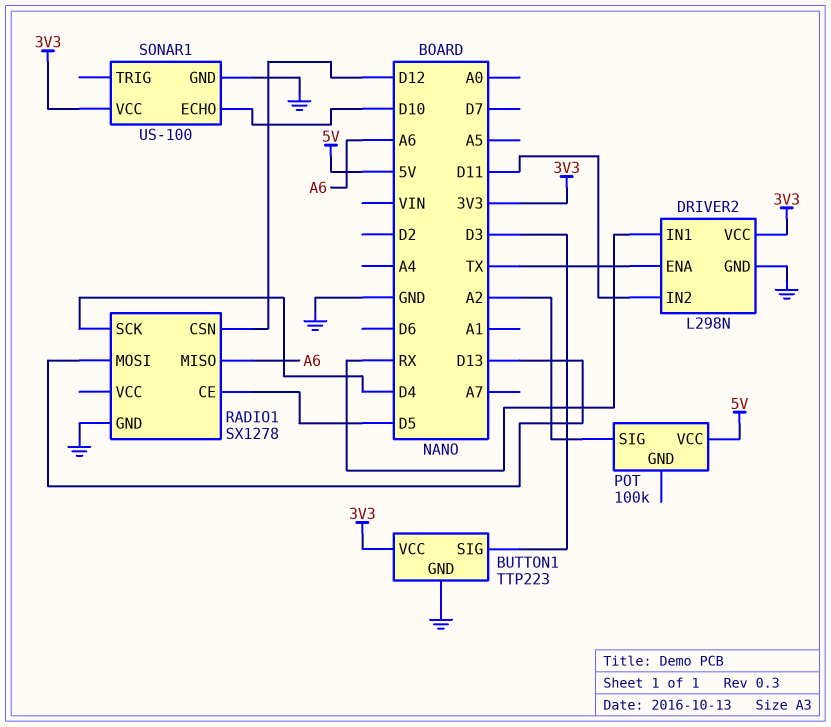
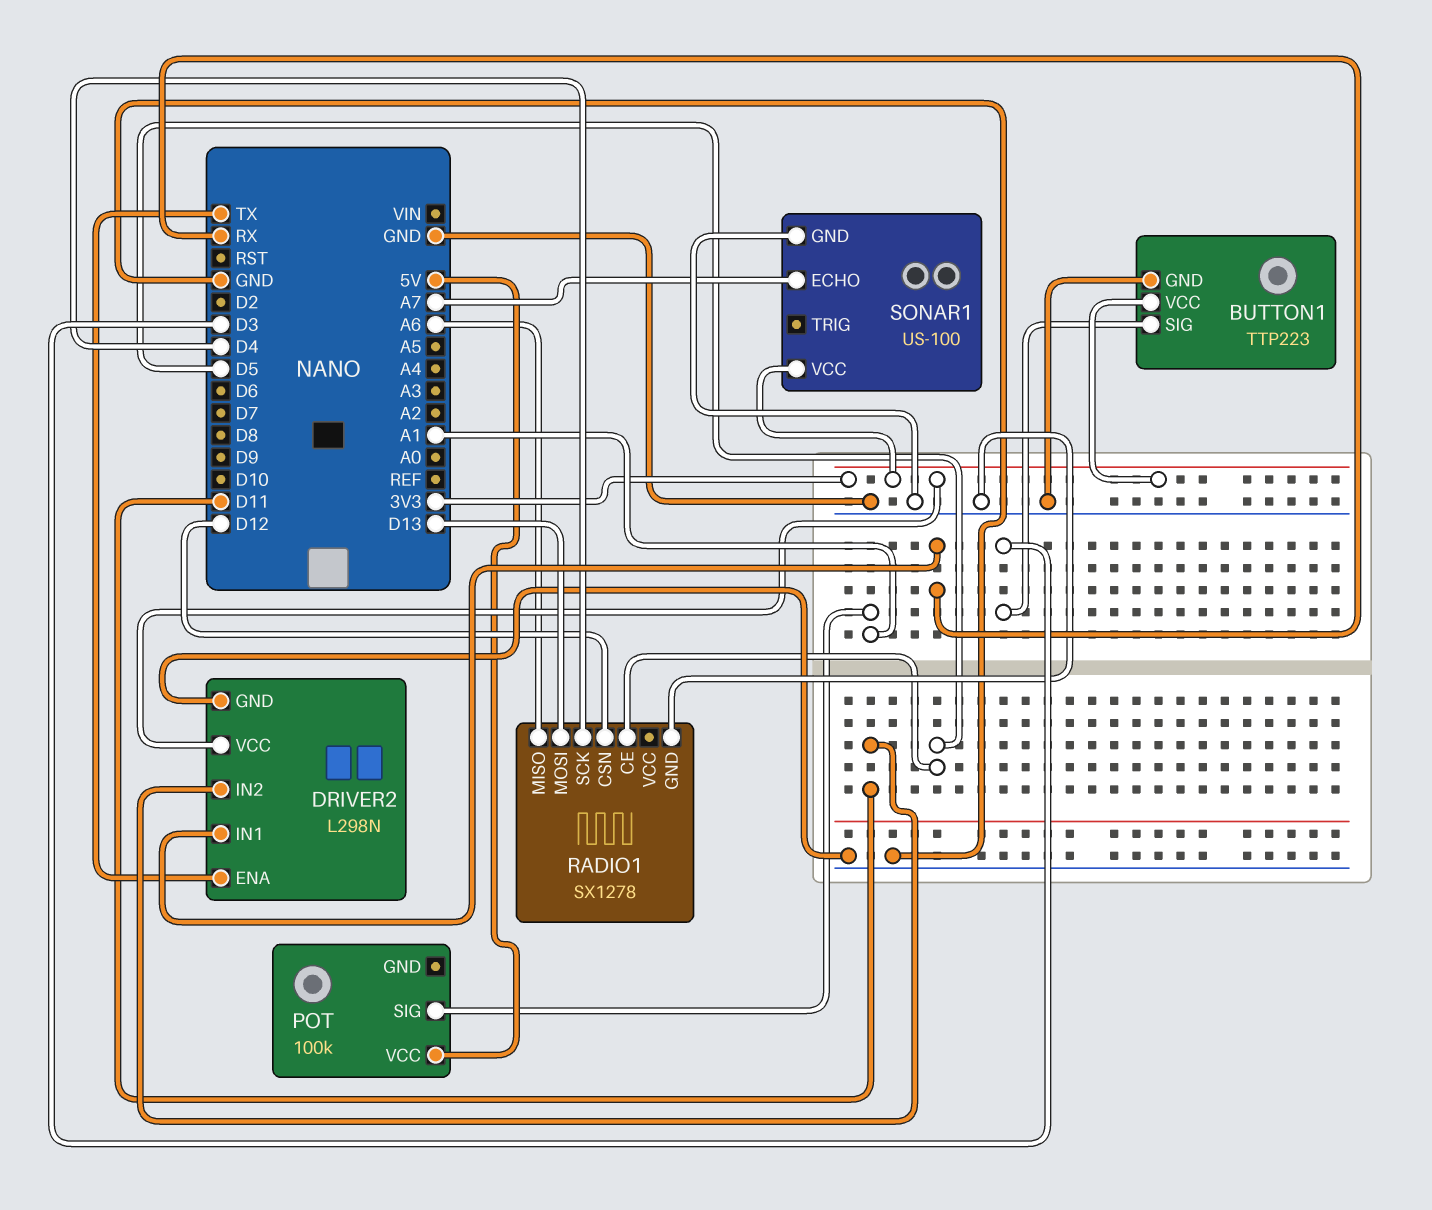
POT pin SIG: A2 -> A1
SONAR1 pin ECHO: D10 -> A7

